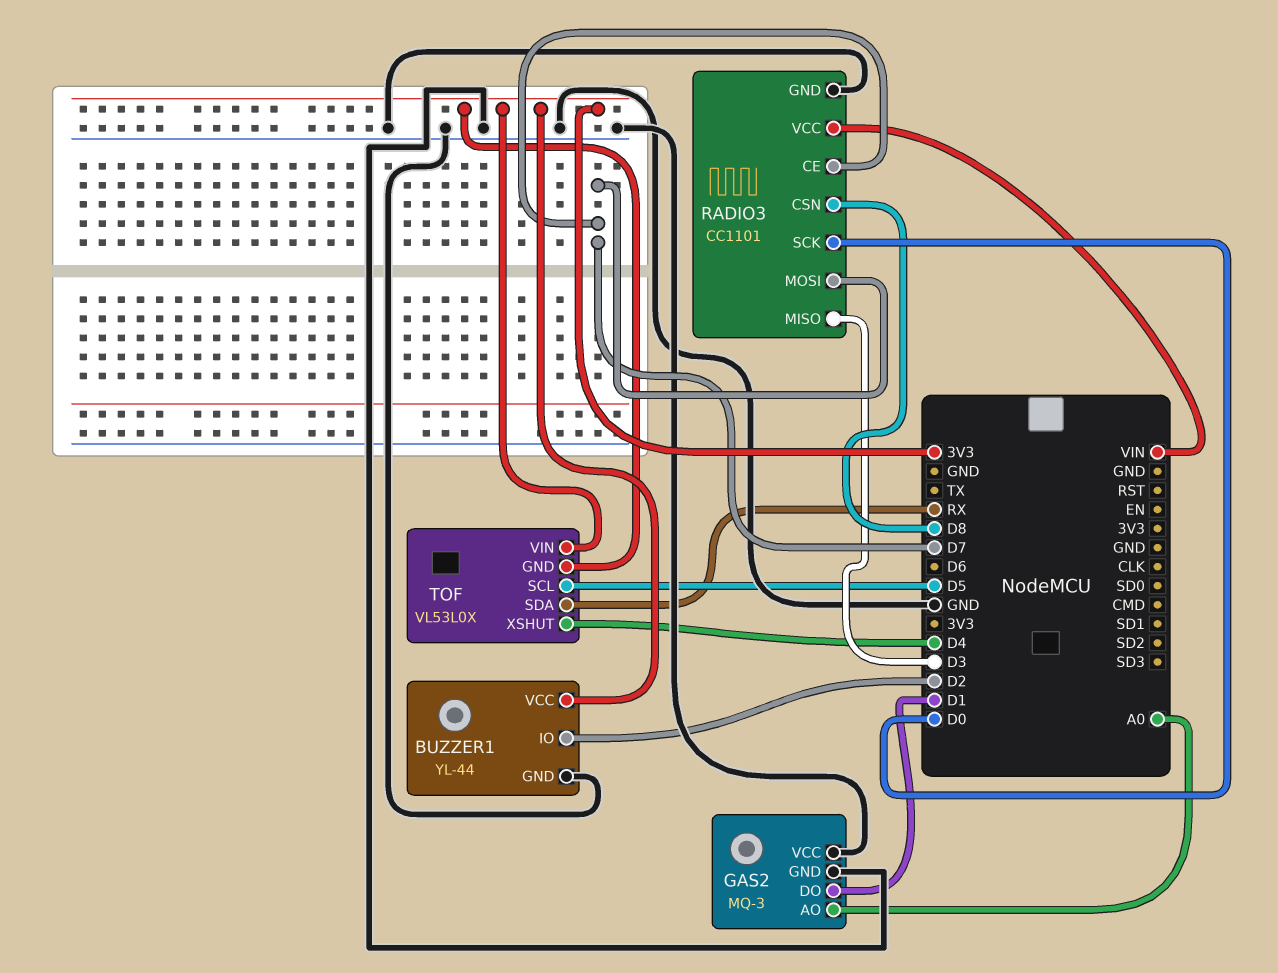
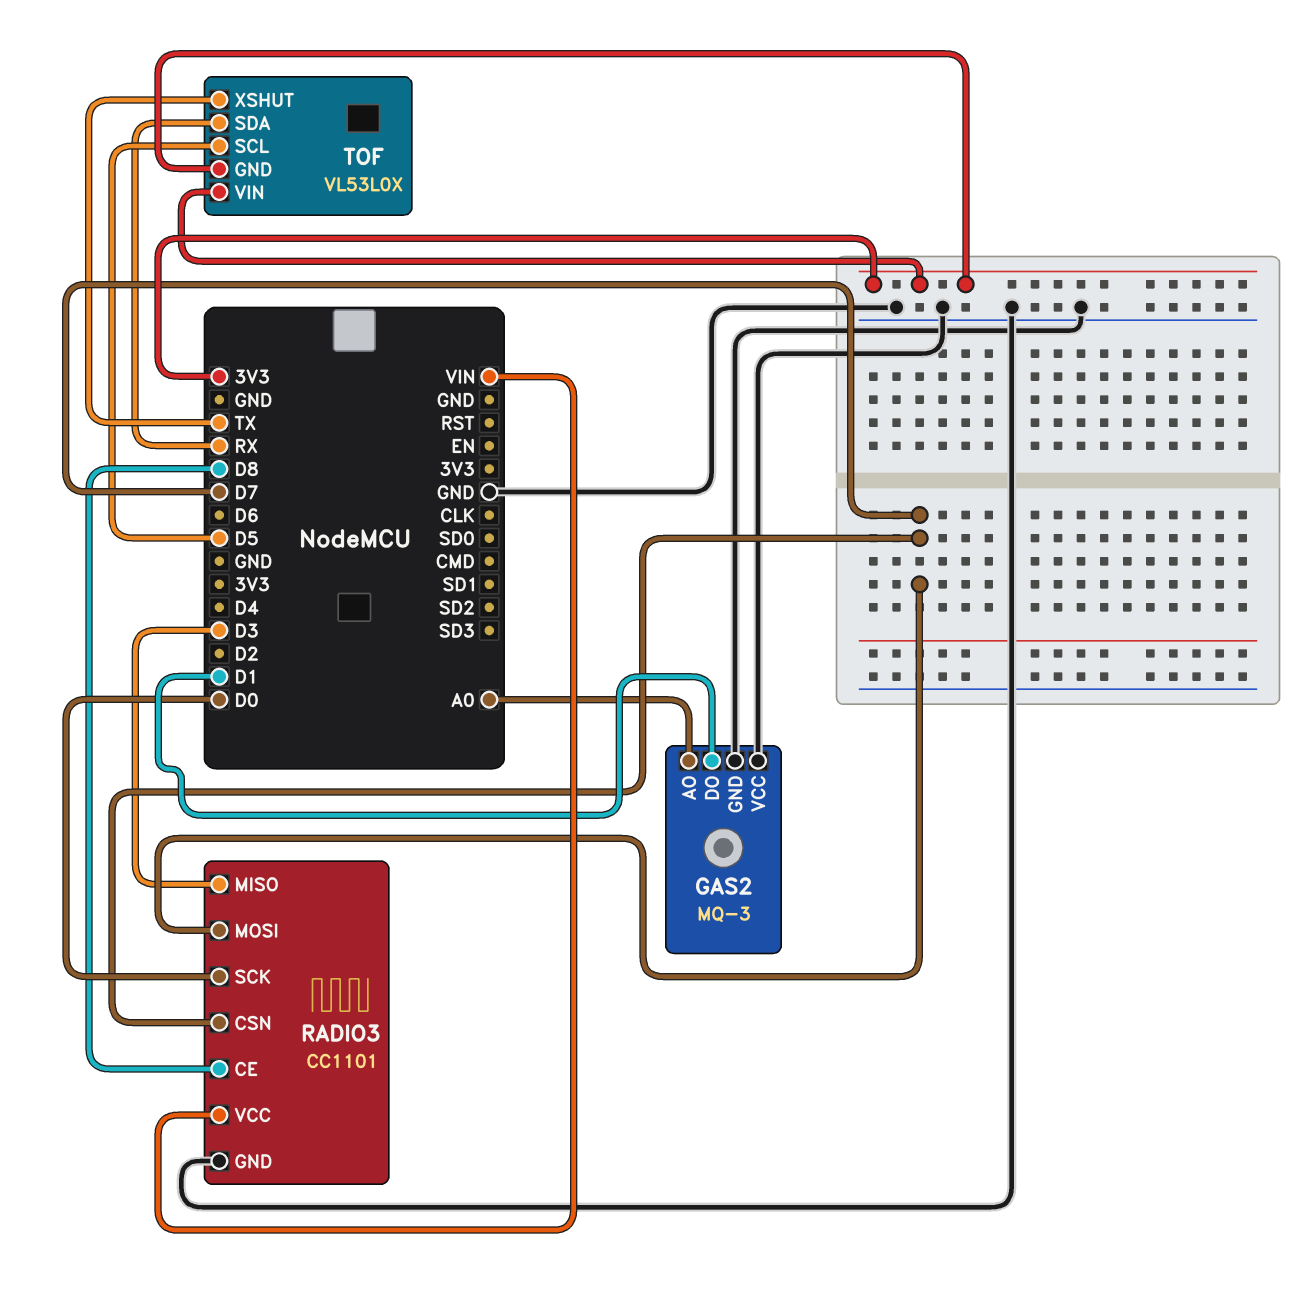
BUZZER1: YL-44 -> none
BUZZER1 pin GND: GND -> none
BUZZER1 pin IO: D2 -> none
BUZZER1 pin VCC: 3V3 -> none
RADIO3 pin CE: D7 -> D8
RADIO3 pin CSN: D8 -> D7
TOF pin XSHUT: D4 -> TX

